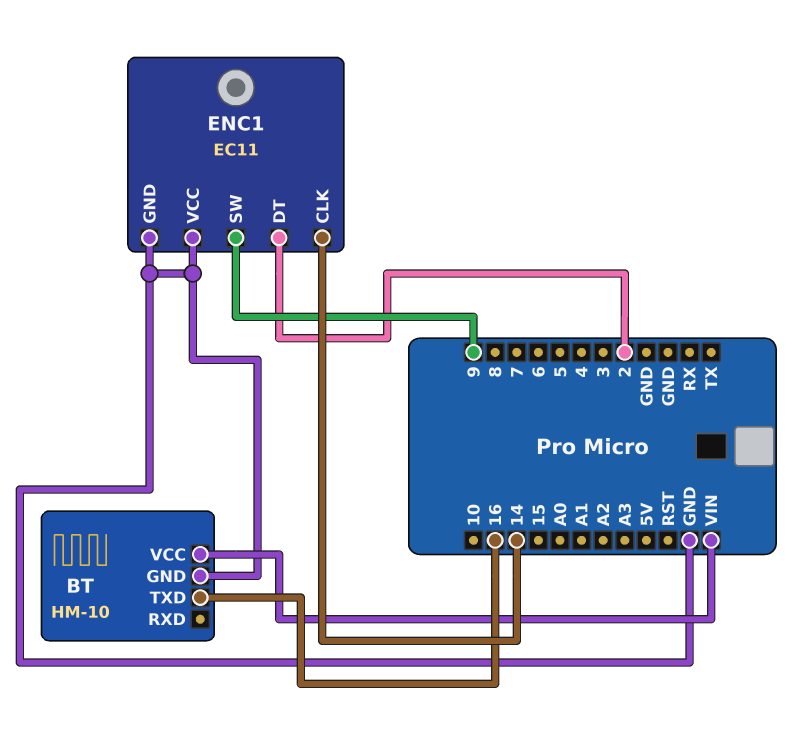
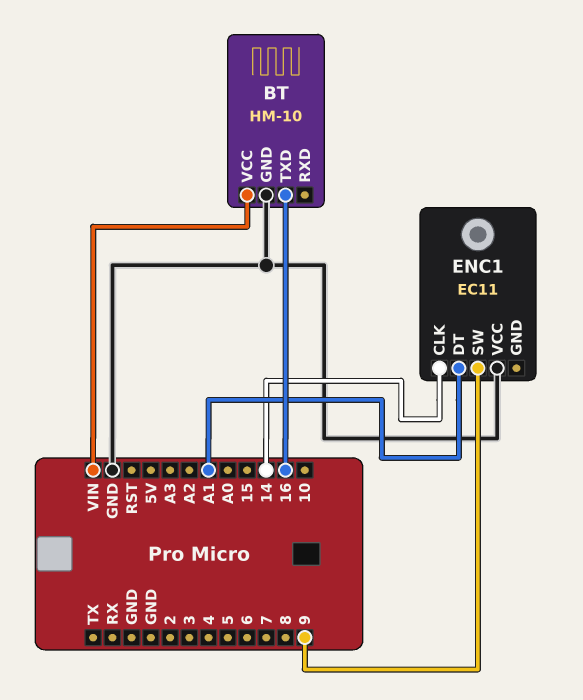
ENC1 pin DT: 2 -> A1
ENC1 pin GND: GND -> none

